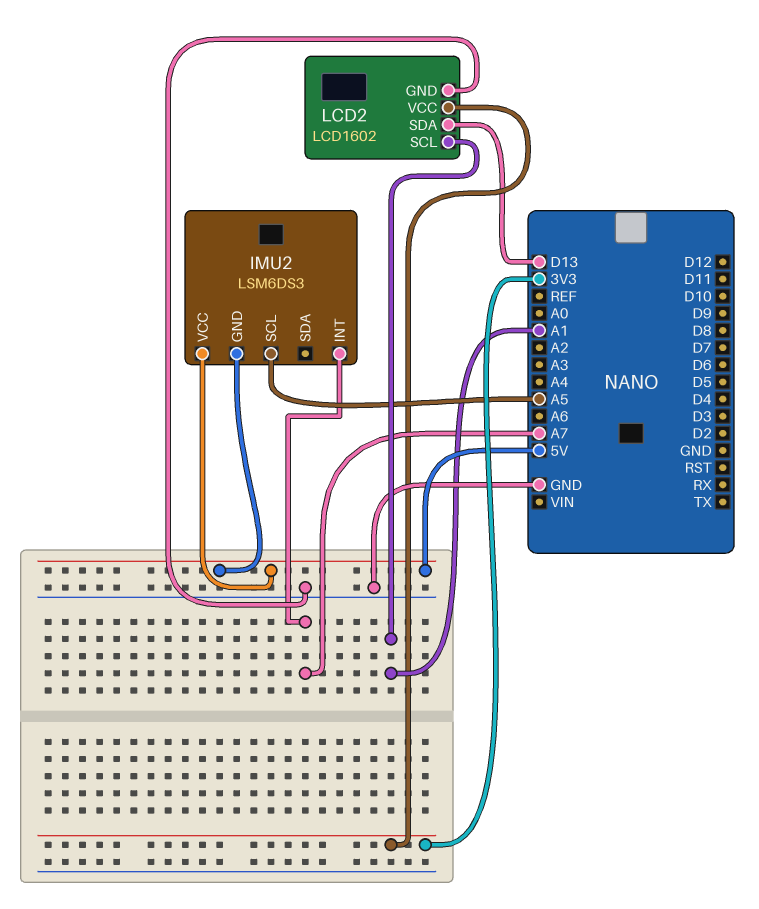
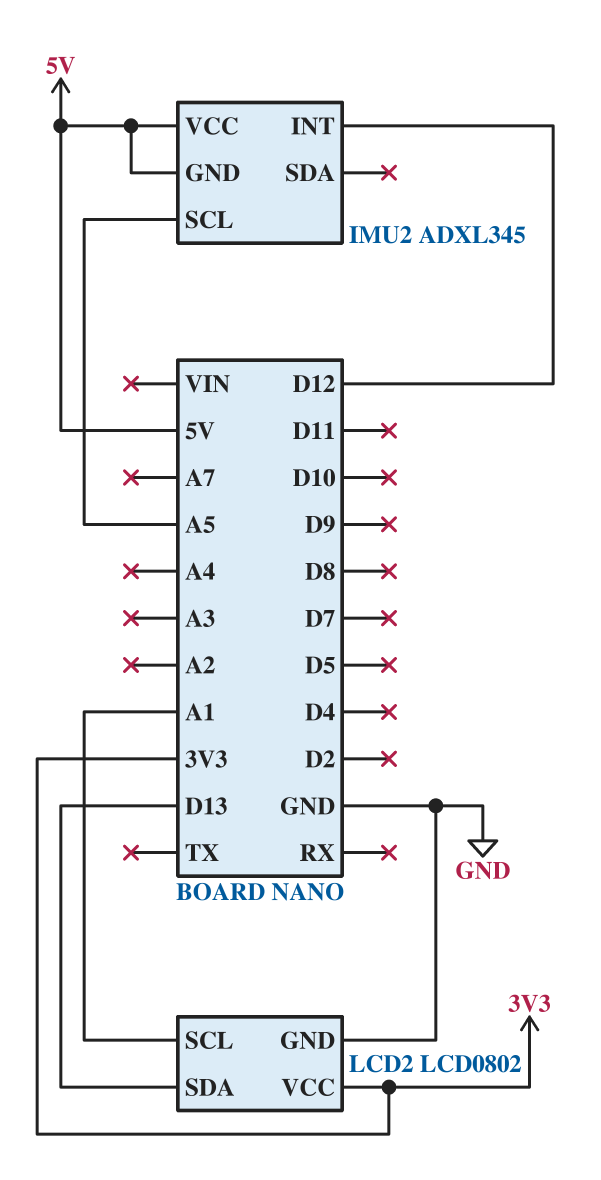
IMU2: LSM6DS3 -> ADXL345
IMU2 pin INT: A7 -> D12
LCD2: LCD1602 -> LCD0802

